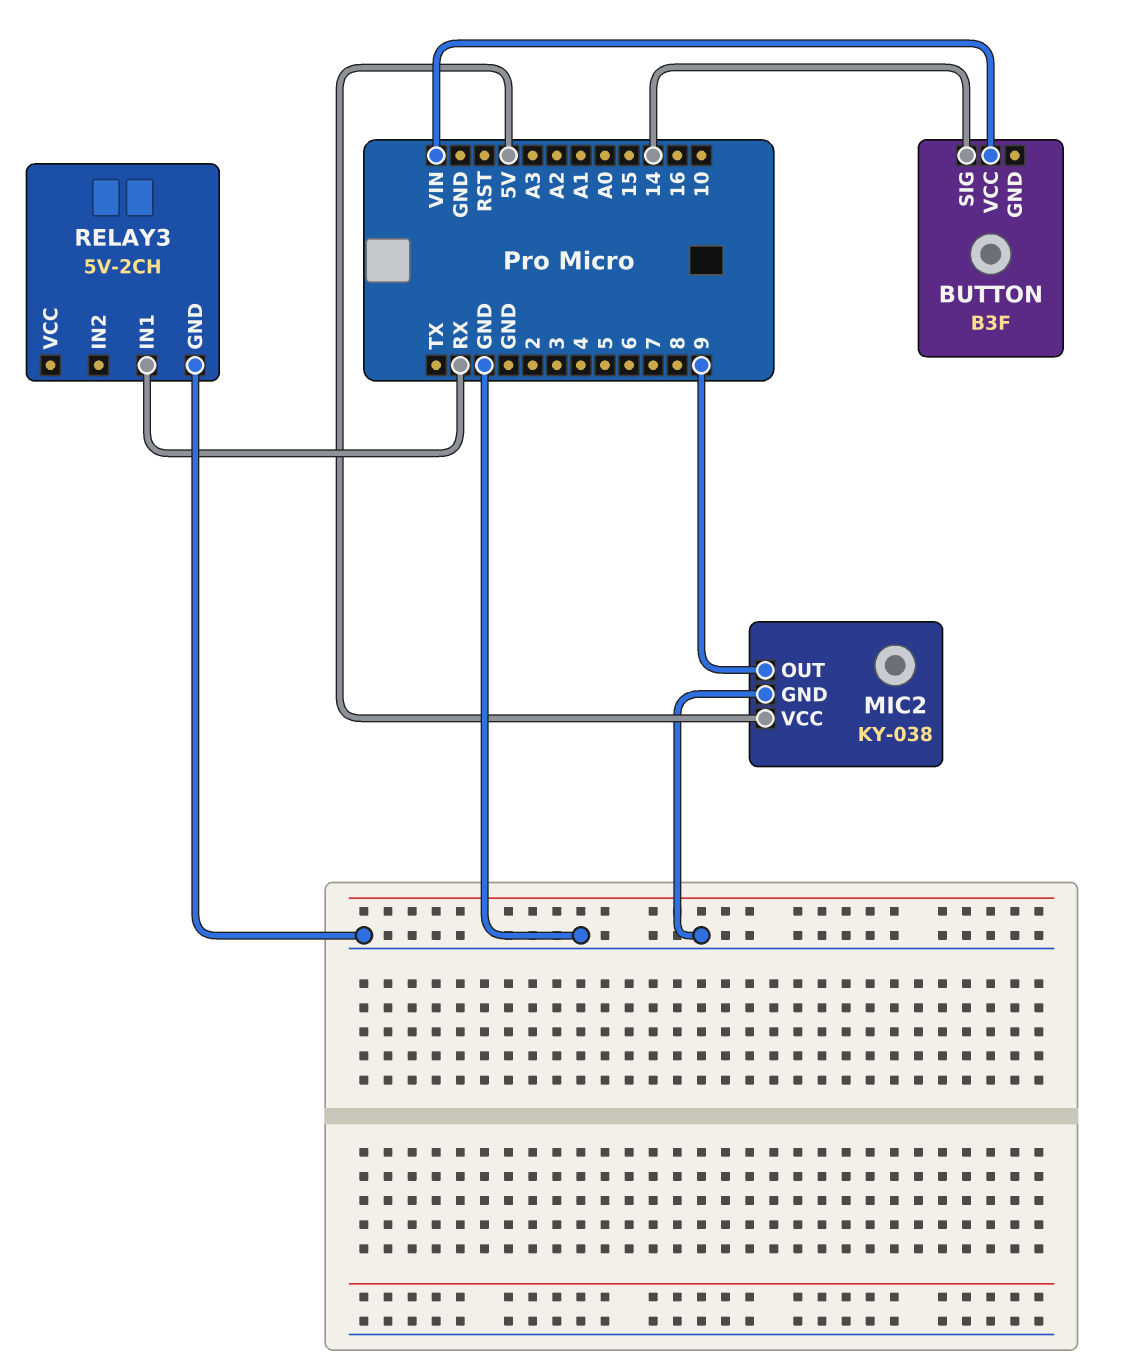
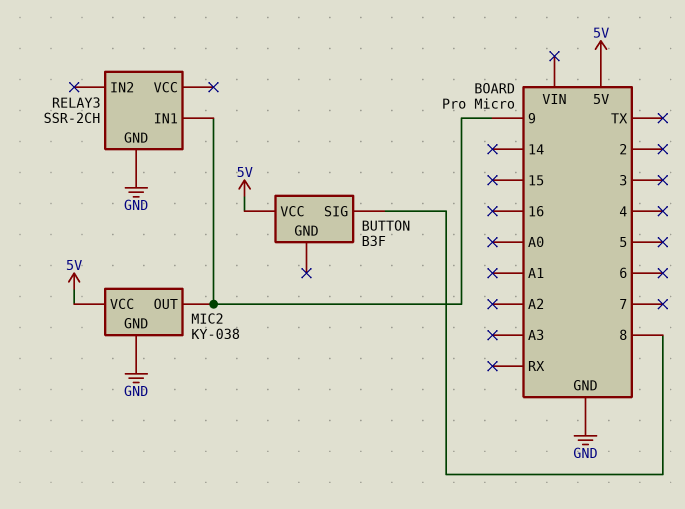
BUTTON pin SIG: 14 -> 8
BUTTON pin VCC: VIN -> 5V
RELAY3: 5V-2CH -> SSR-2CH
RELAY3 pin IN1: RX -> 9

